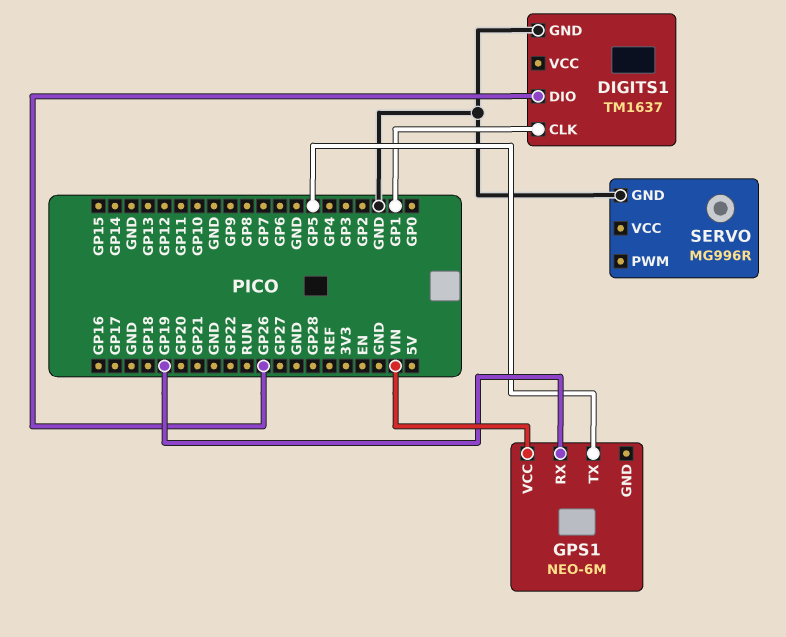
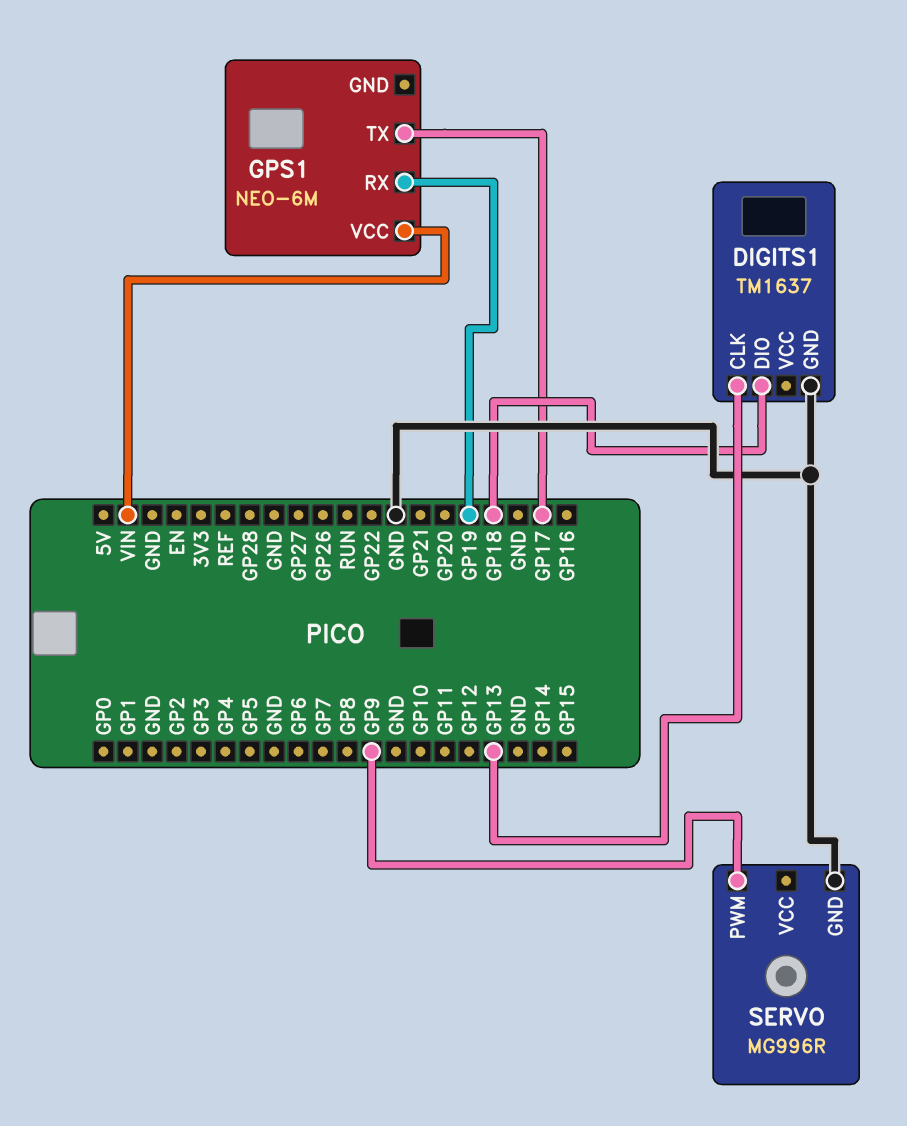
DIGITS1 pin CLK: GP1 -> GP13
DIGITS1 pin DIO: GP26 -> GP18
GPS1 pin TX: GP5 -> GP17
SERVO pin PWM: none -> GP9

